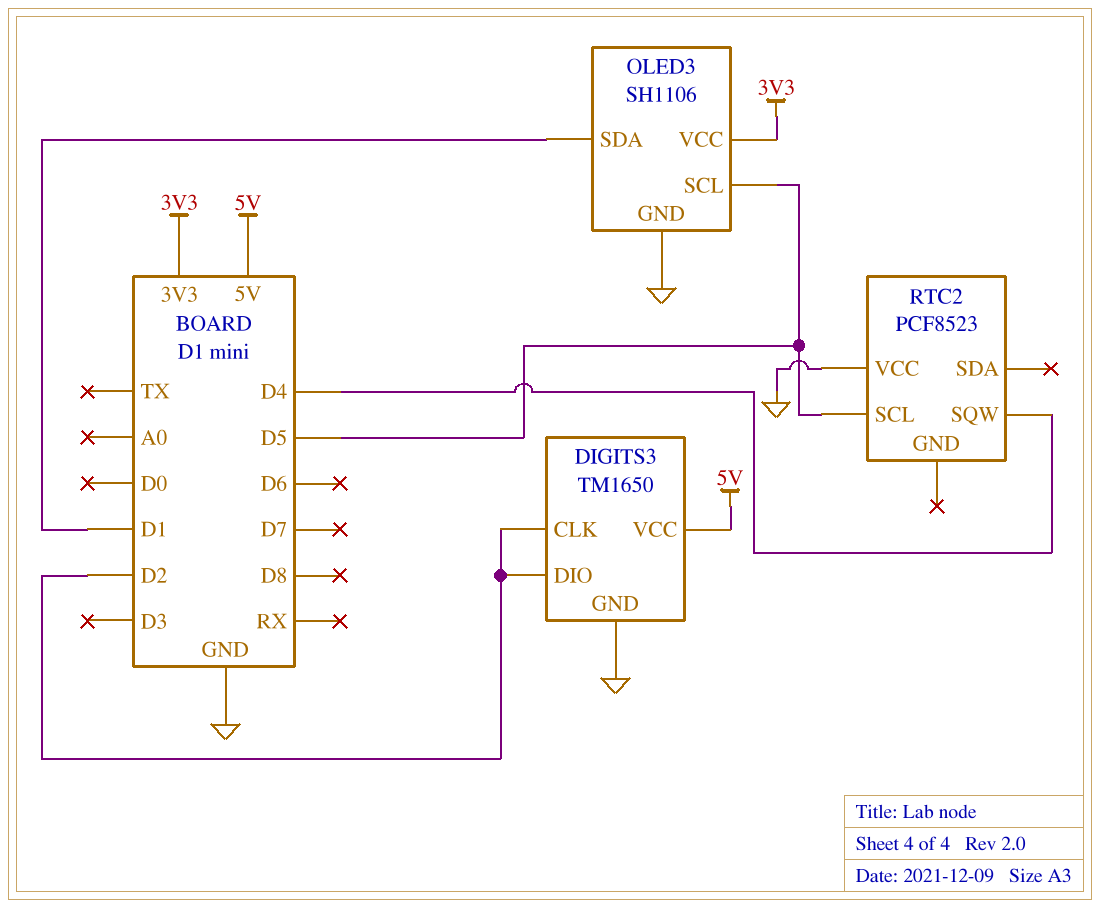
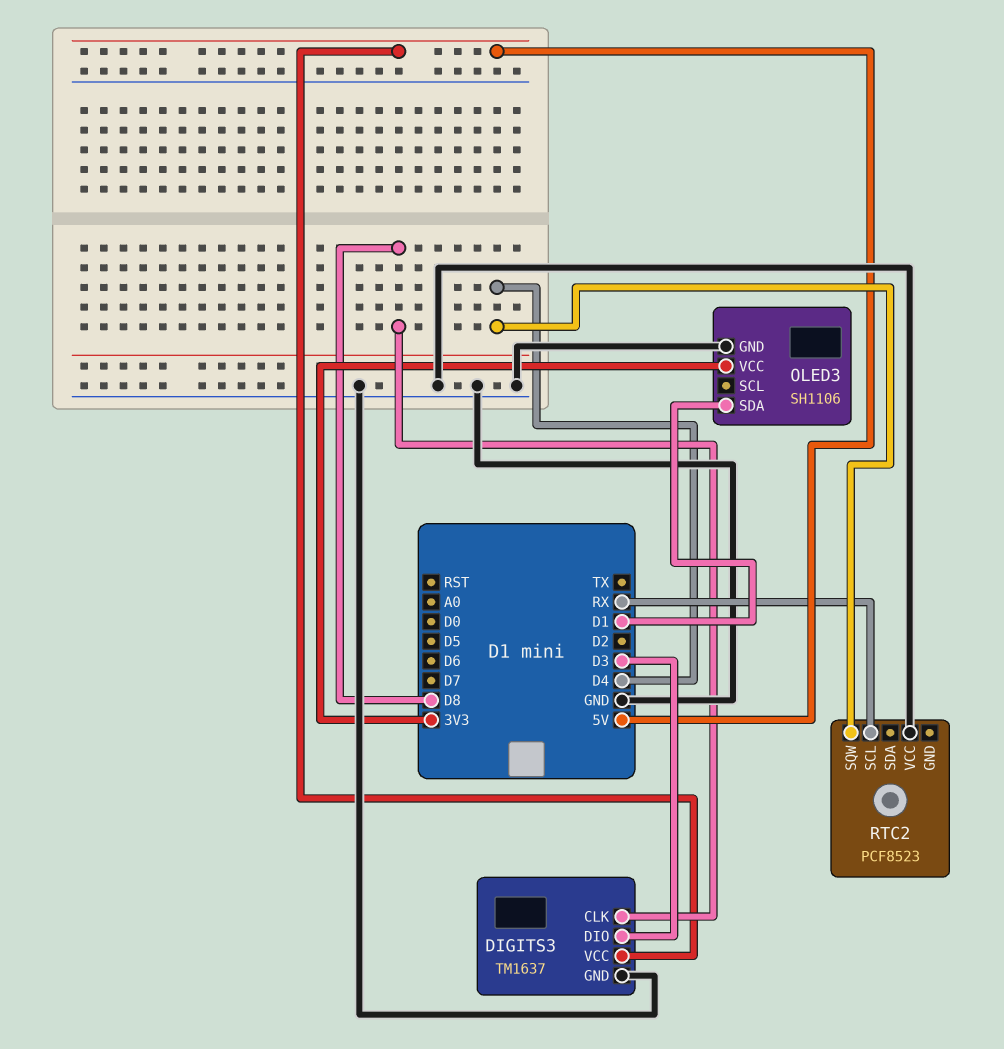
DIGITS3: TM1650 -> TM1637
DIGITS3 pin CLK: D2 -> D8
DIGITS3 pin DIO: D2 -> D3
OLED3 pin SCL: D5 -> none
RTC2 pin SCL: D5 -> RX

